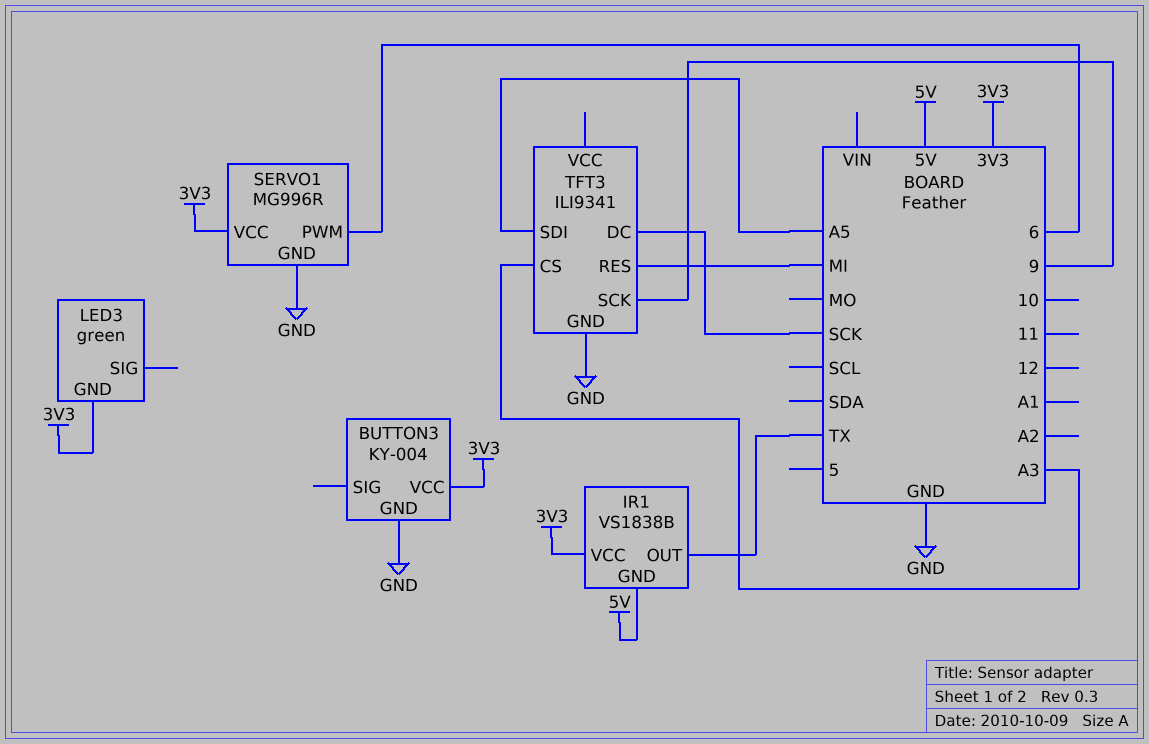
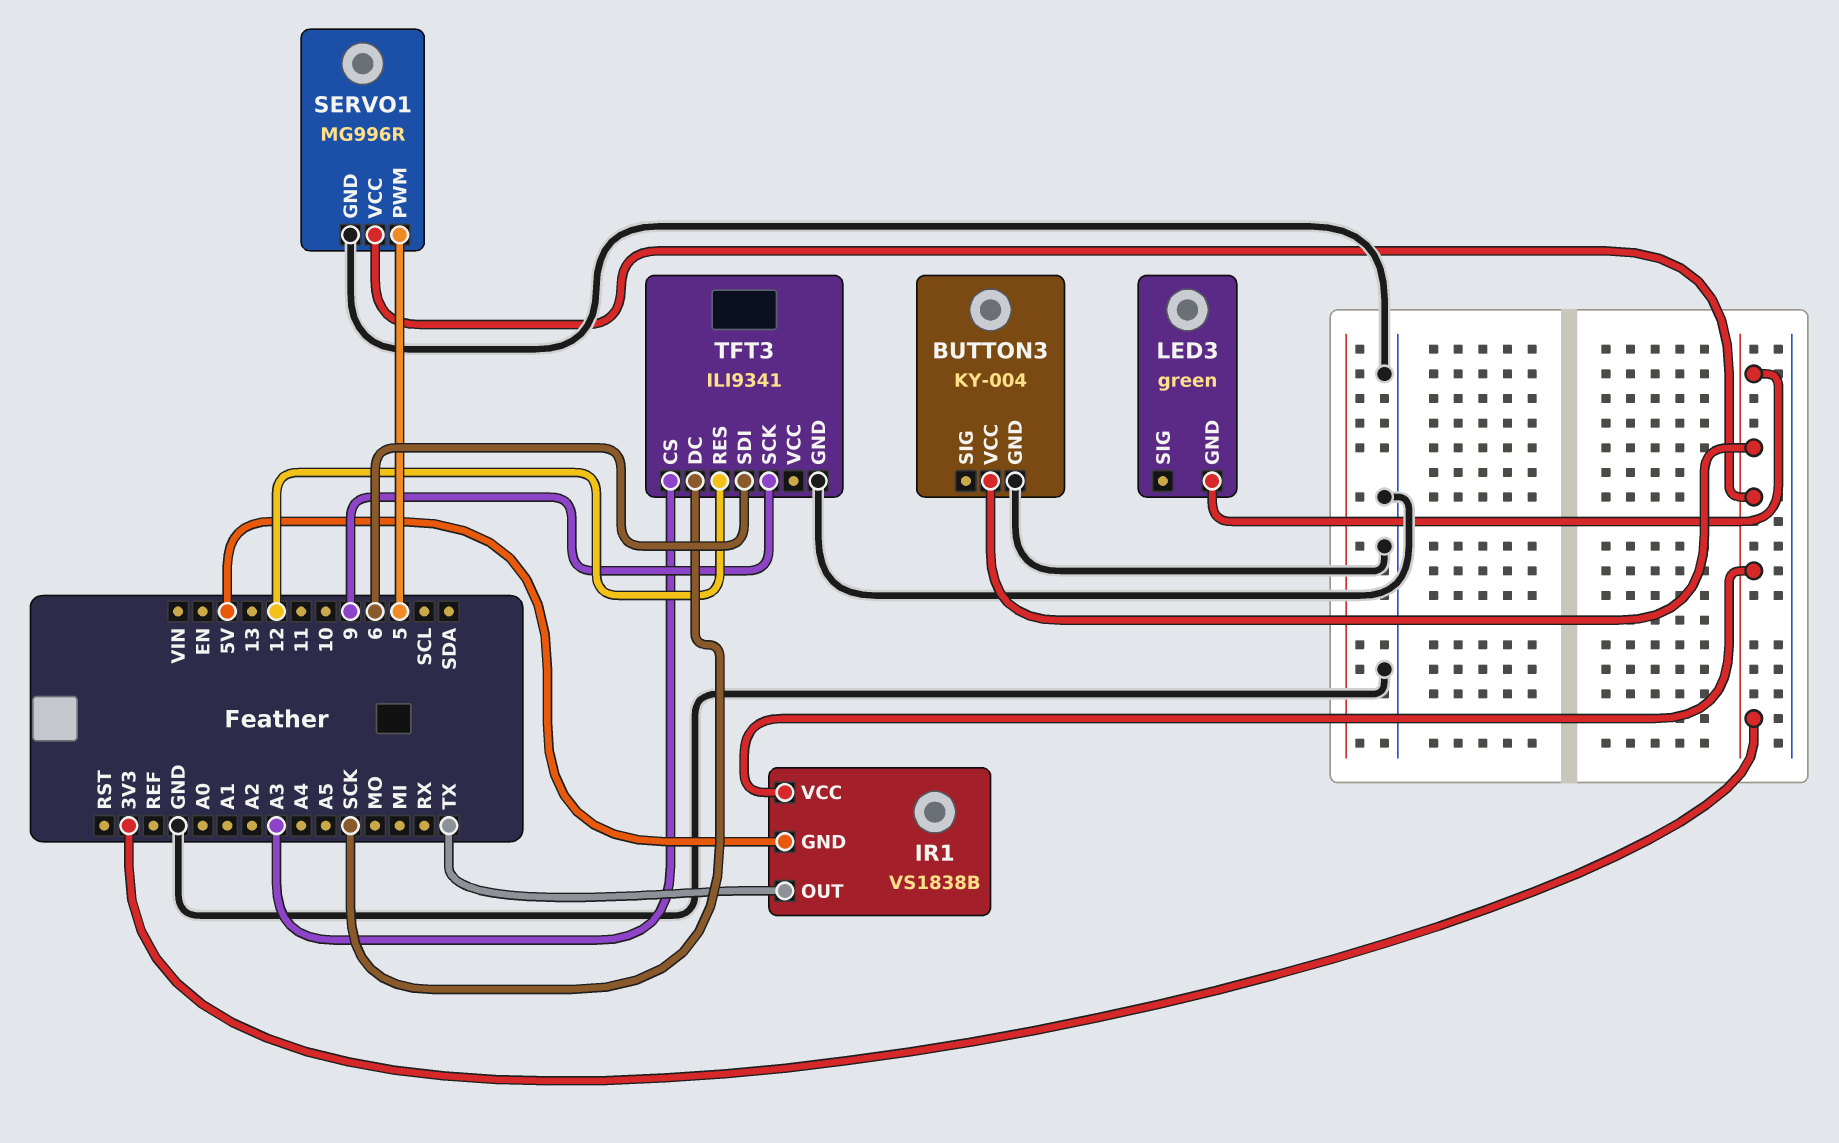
SERVO1 pin PWM: 6 -> 5
TFT3 pin RES: MI -> 12
TFT3 pin SDI: A5 -> 6

